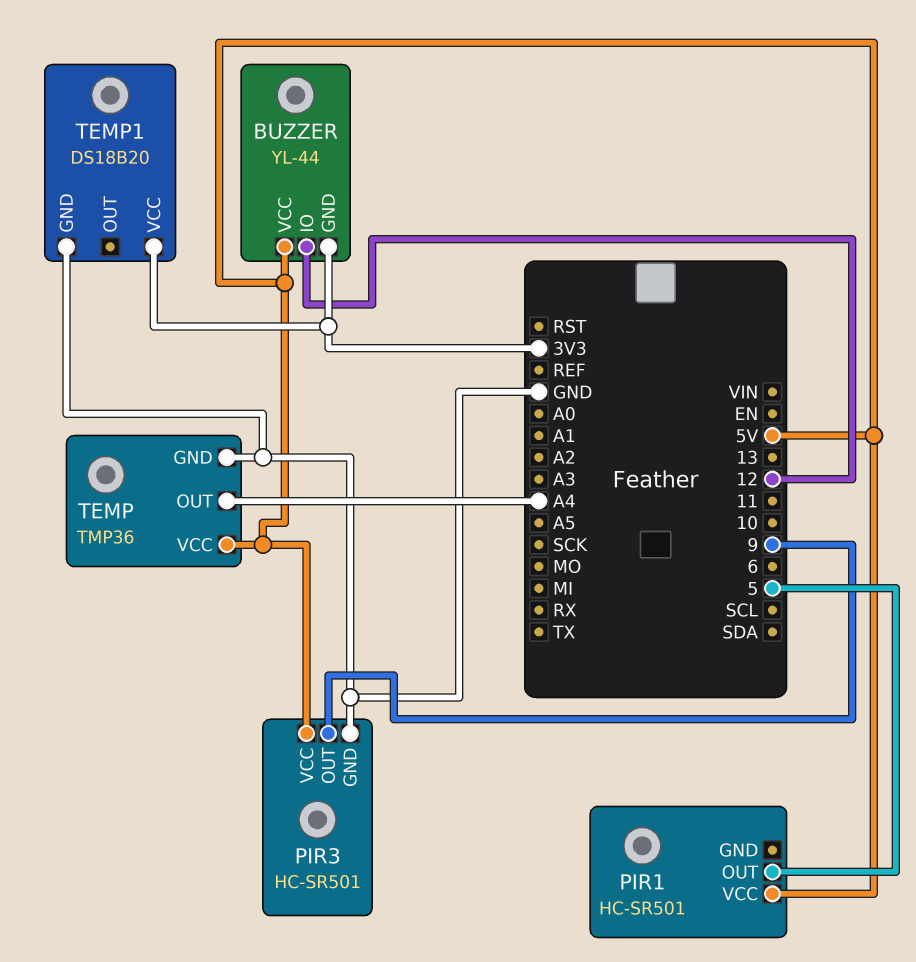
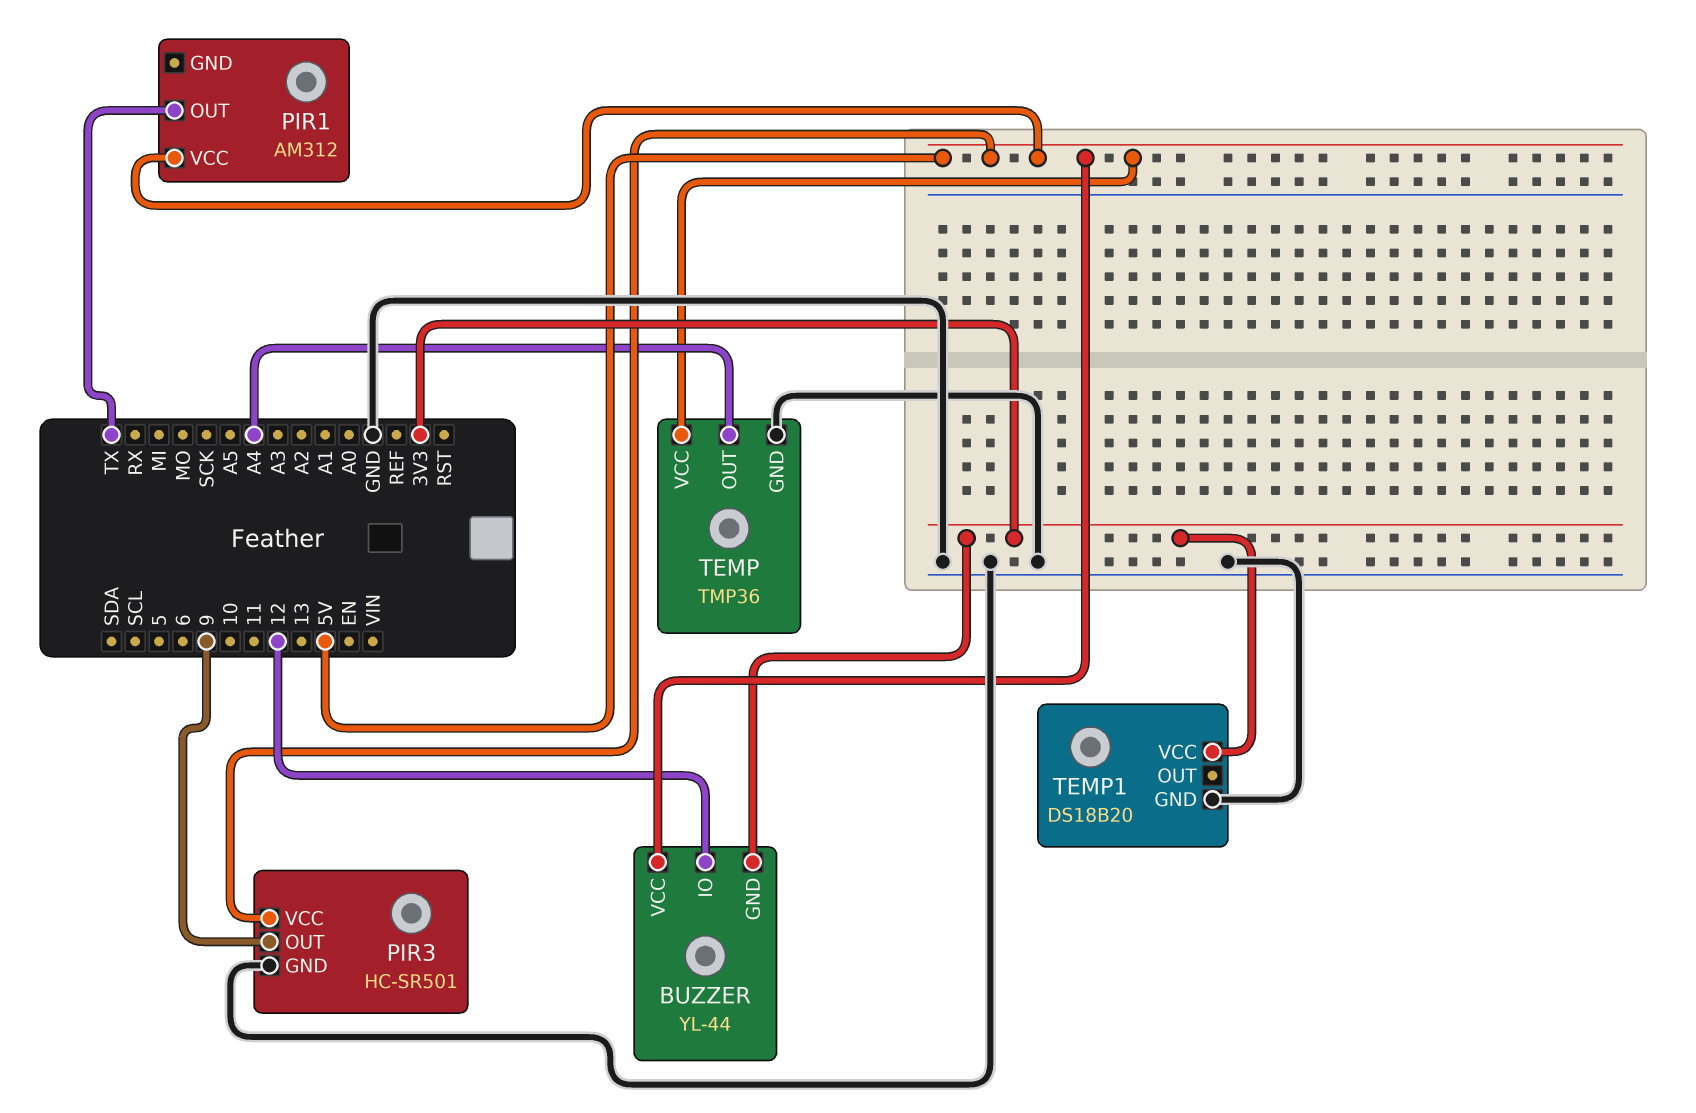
PIR1: HC-SR501 -> AM312
PIR1 pin OUT: 5 -> TX

